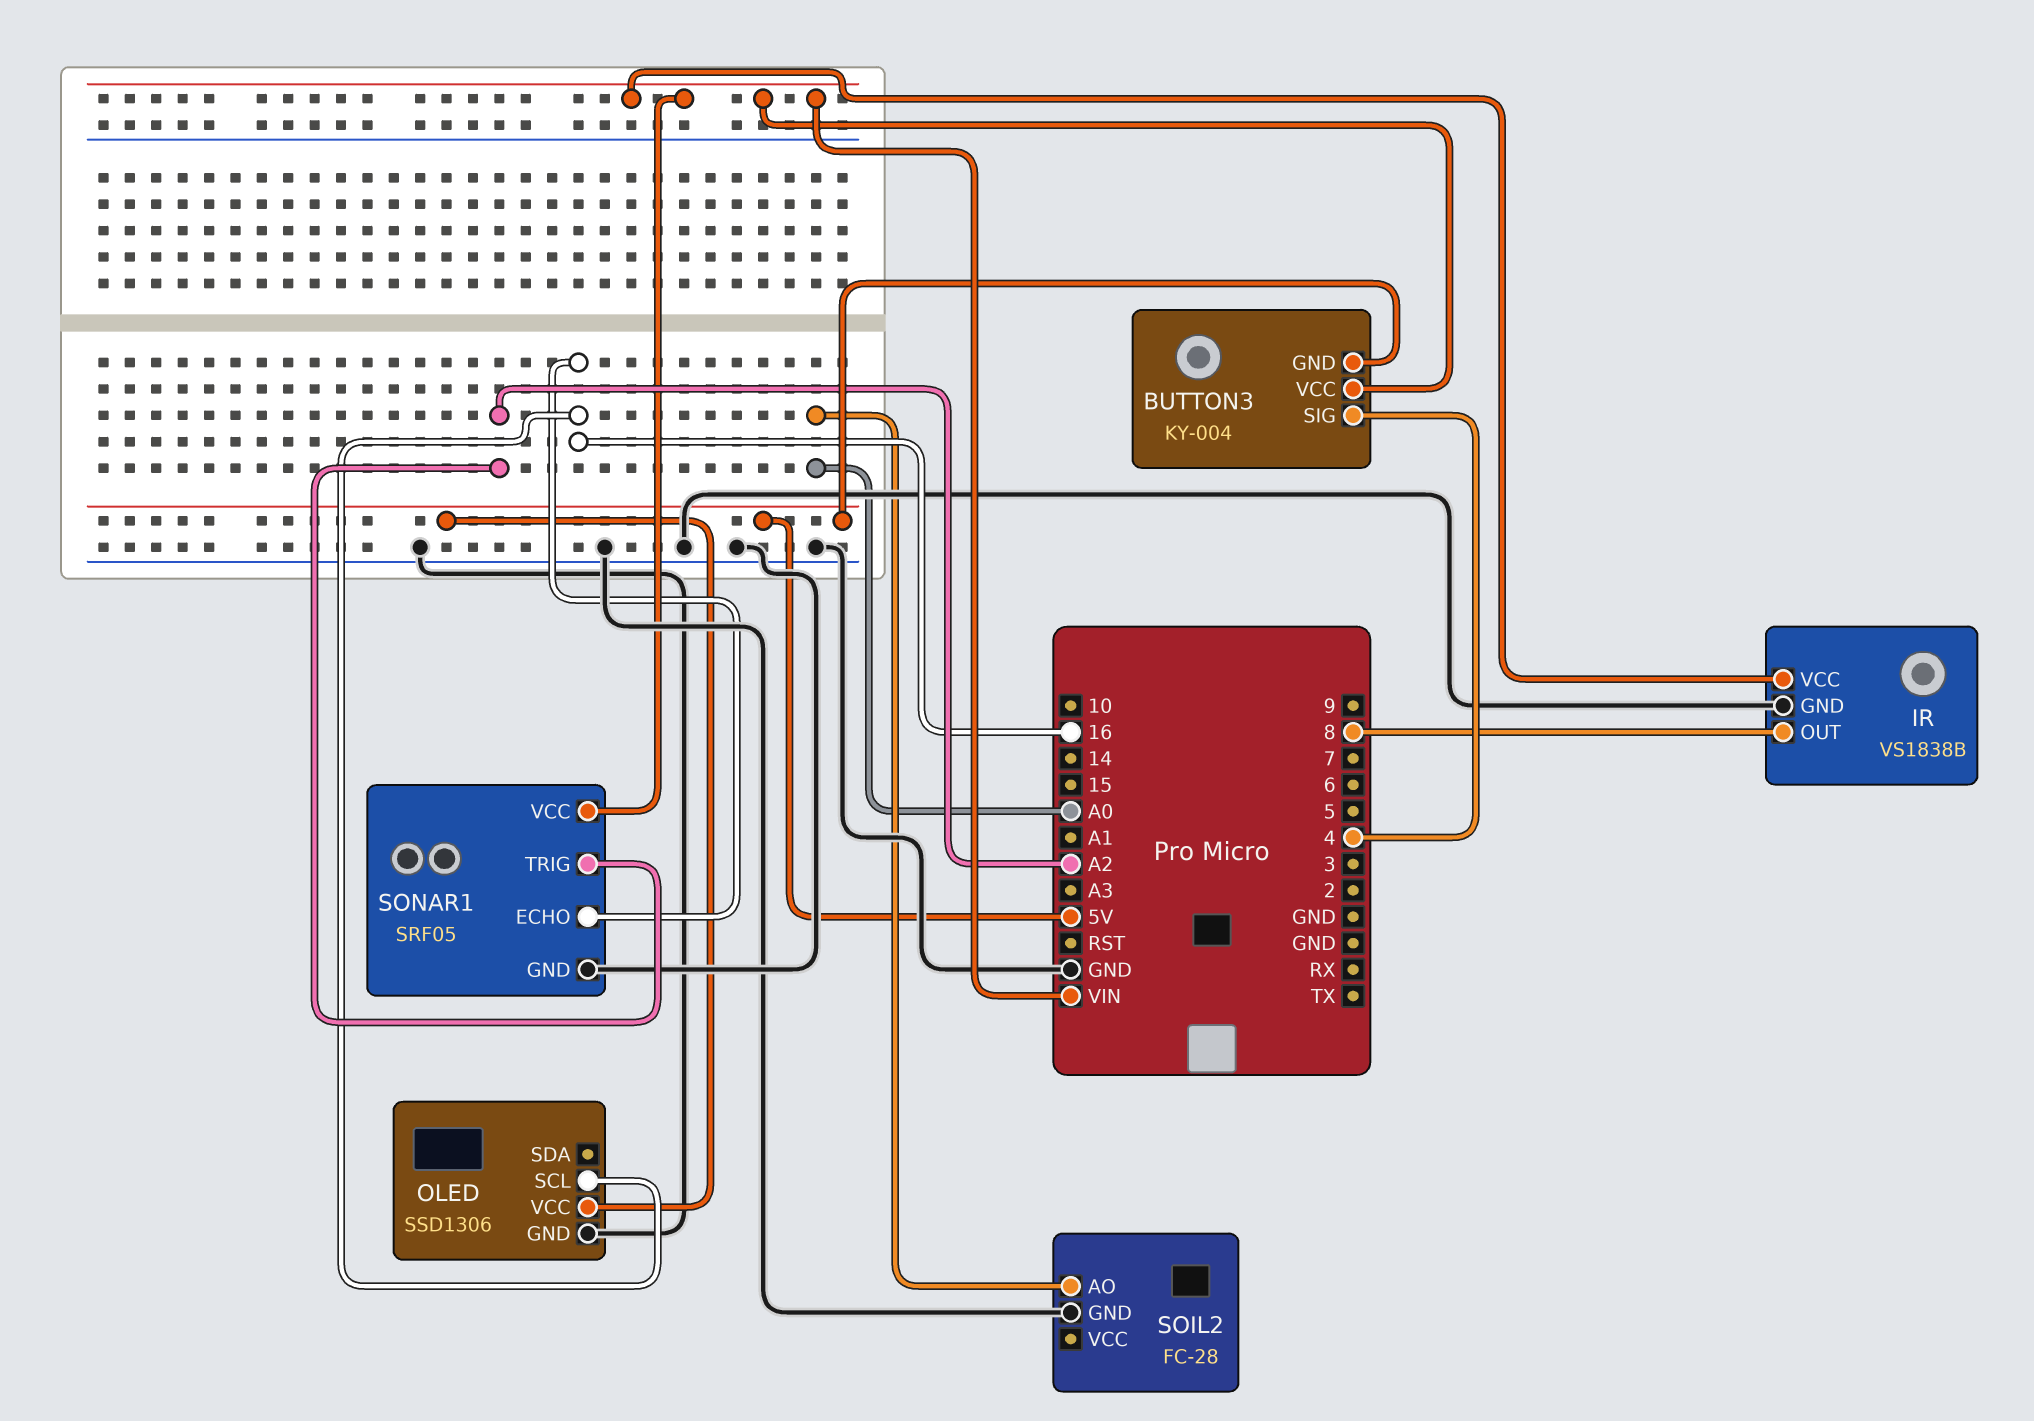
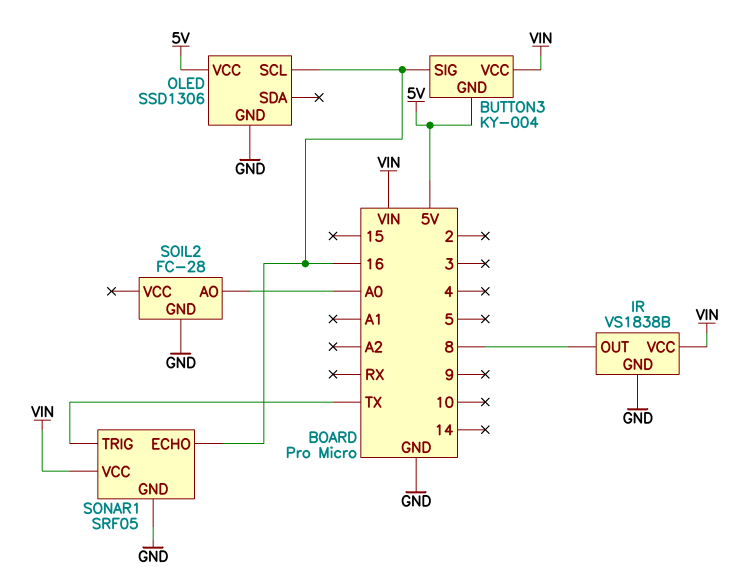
BUTTON3 pin SIG: 4 -> 16
SONAR1 pin TRIG: A2 -> TX

